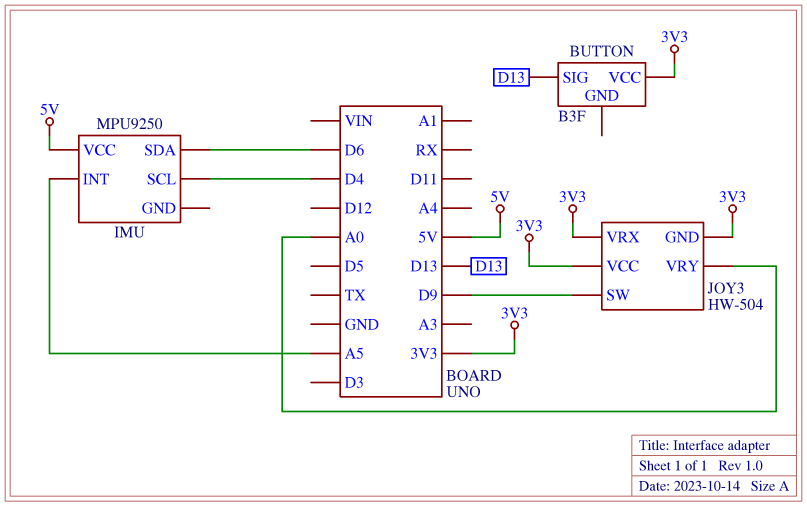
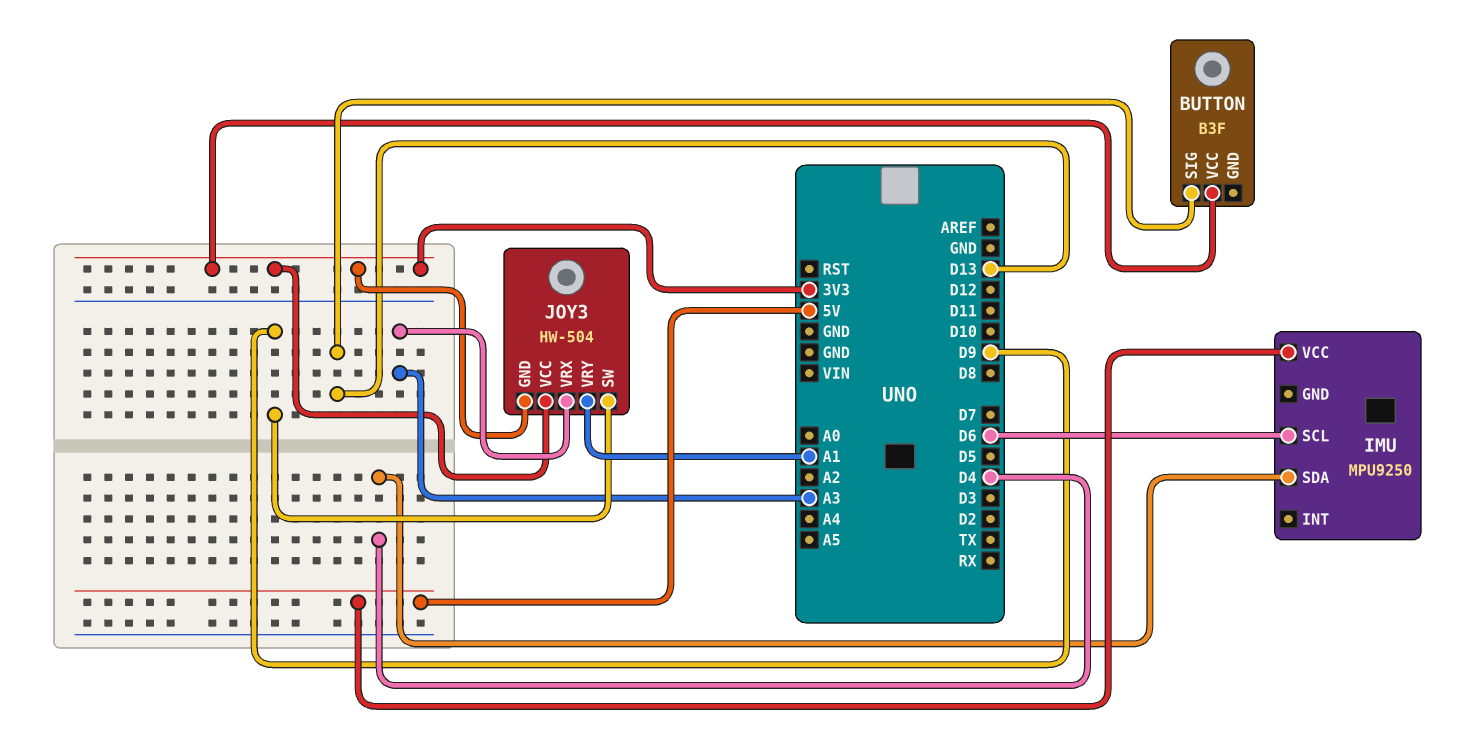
IMU pin INT: A5 -> none
IMU pin SCL: D4 -> D6
IMU pin SDA: D6 -> D4
JOY3 pin VRX: 3V3 -> A3
JOY3 pin VRY: A0 -> A1

